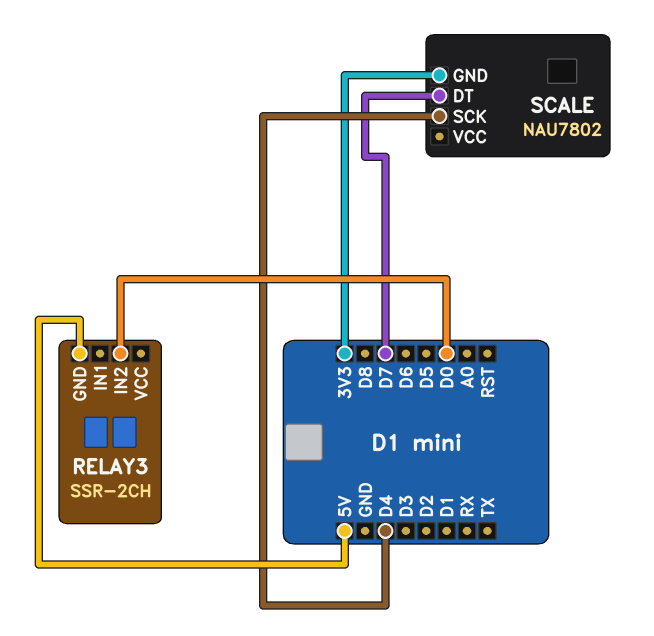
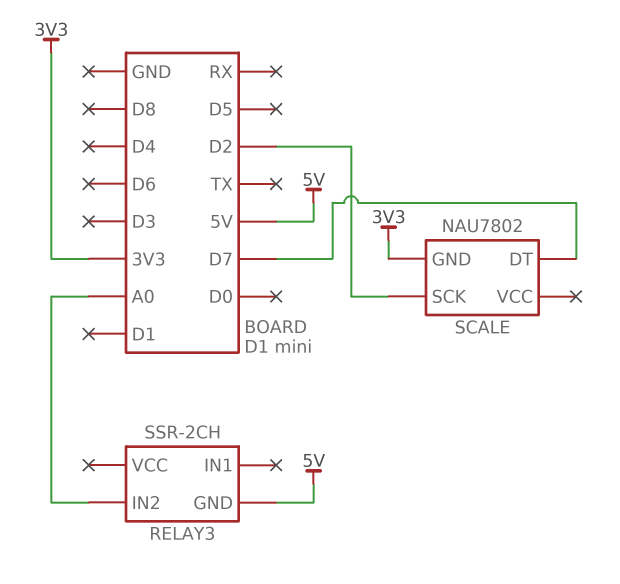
RELAY3 pin IN2: D0 -> A0
SCALE pin SCK: D4 -> D2

